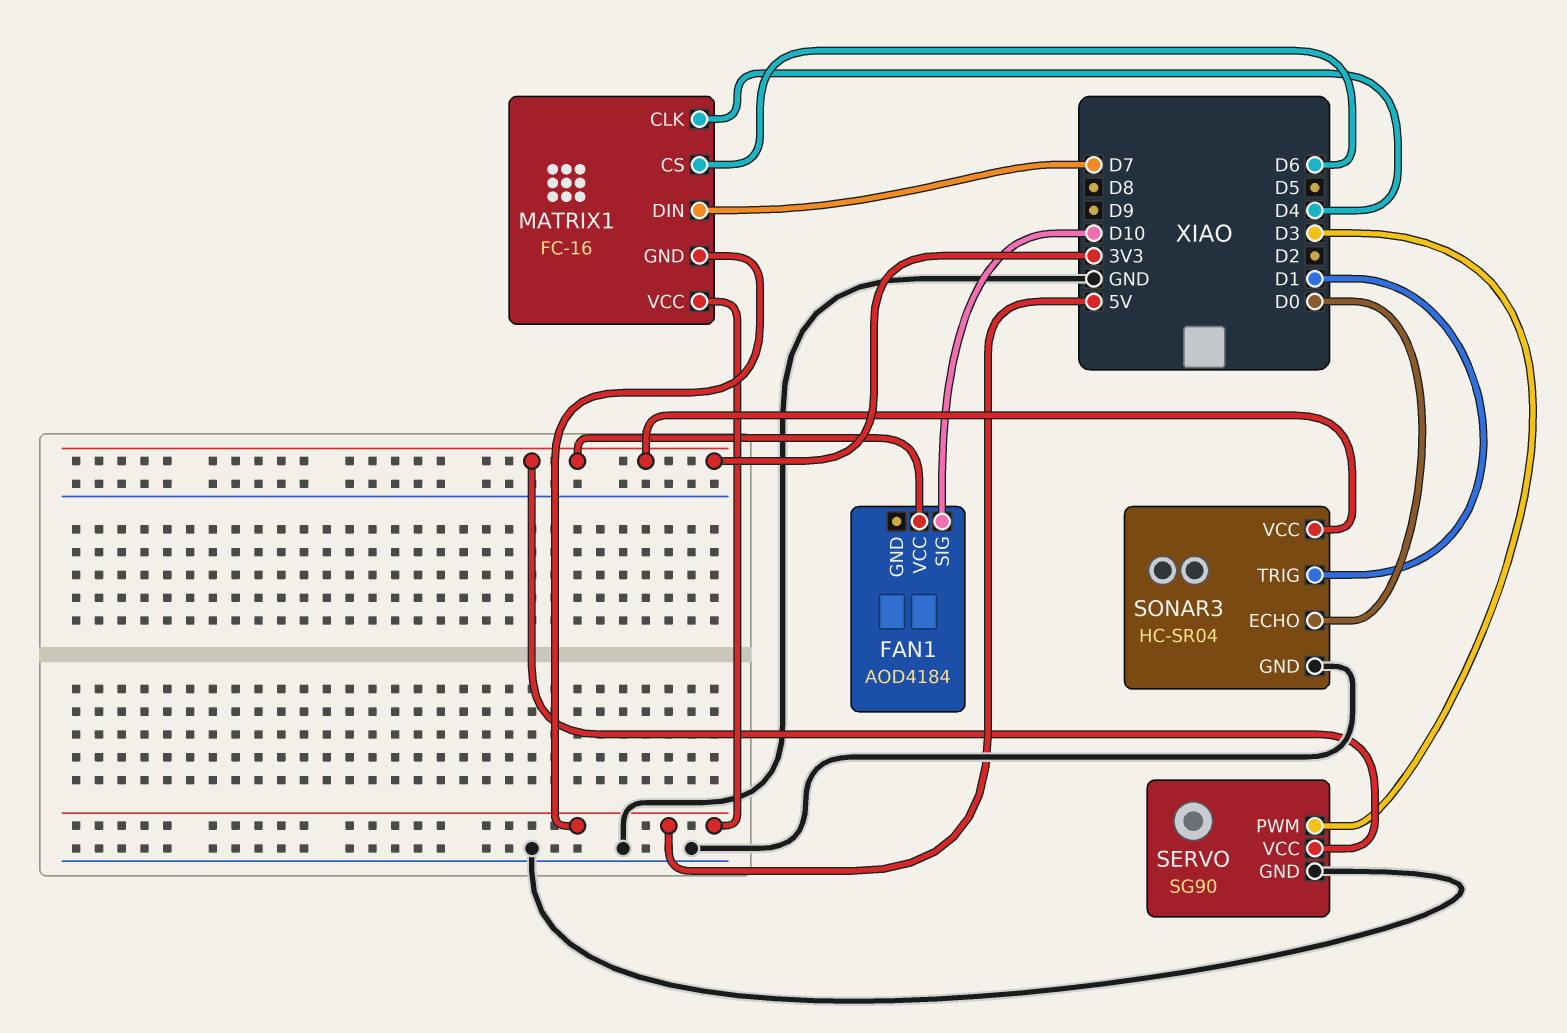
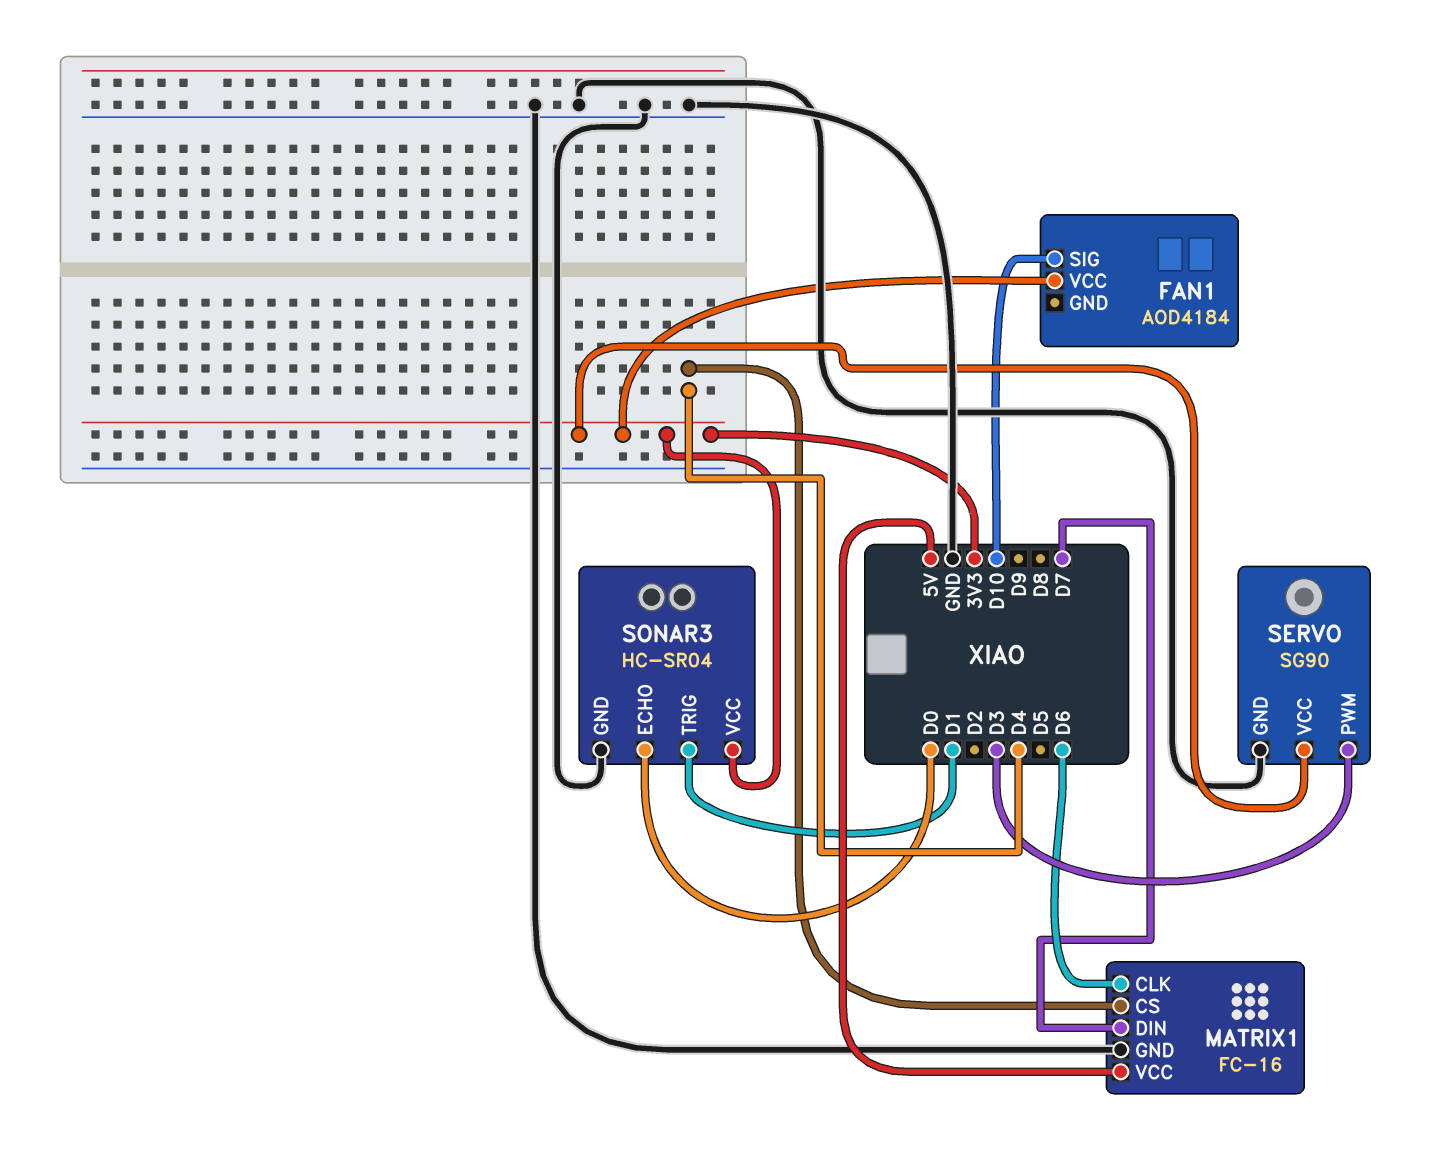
MATRIX1 pin CLK: D4 -> D6
MATRIX1 pin CS: D6 -> D4
MATRIX1 pin GND: 5V -> GND

